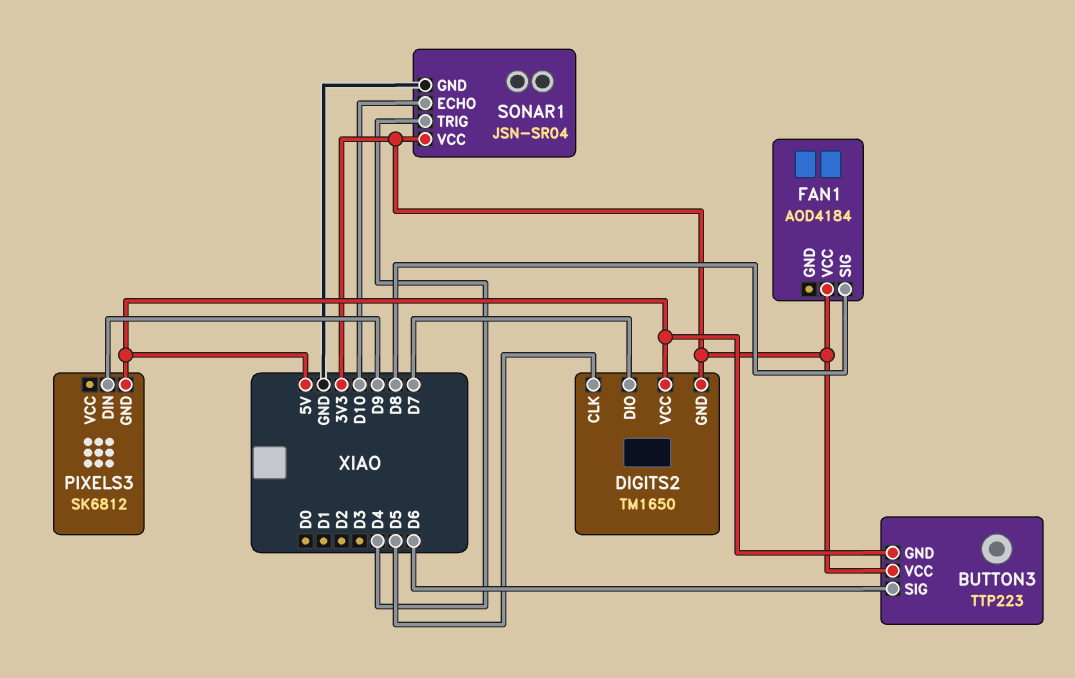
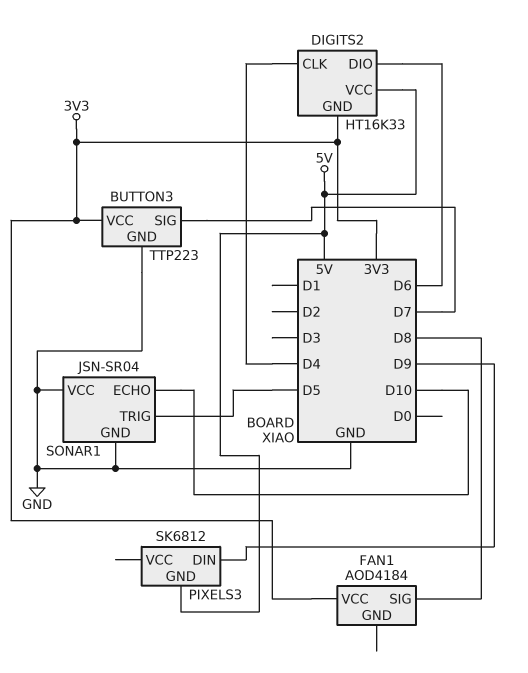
BUTTON3 pin GND: 5V -> GND
BUTTON3 pin SIG: D6 -> D7
DIGITS2: TM1650 -> HT16K33
DIGITS2 pin CLK: D5 -> D4
DIGITS2 pin DIO: D7 -> D6
SONAR1 pin TRIG: D4 -> D5
SONAR1 pin VCC: 3V3 -> GND

